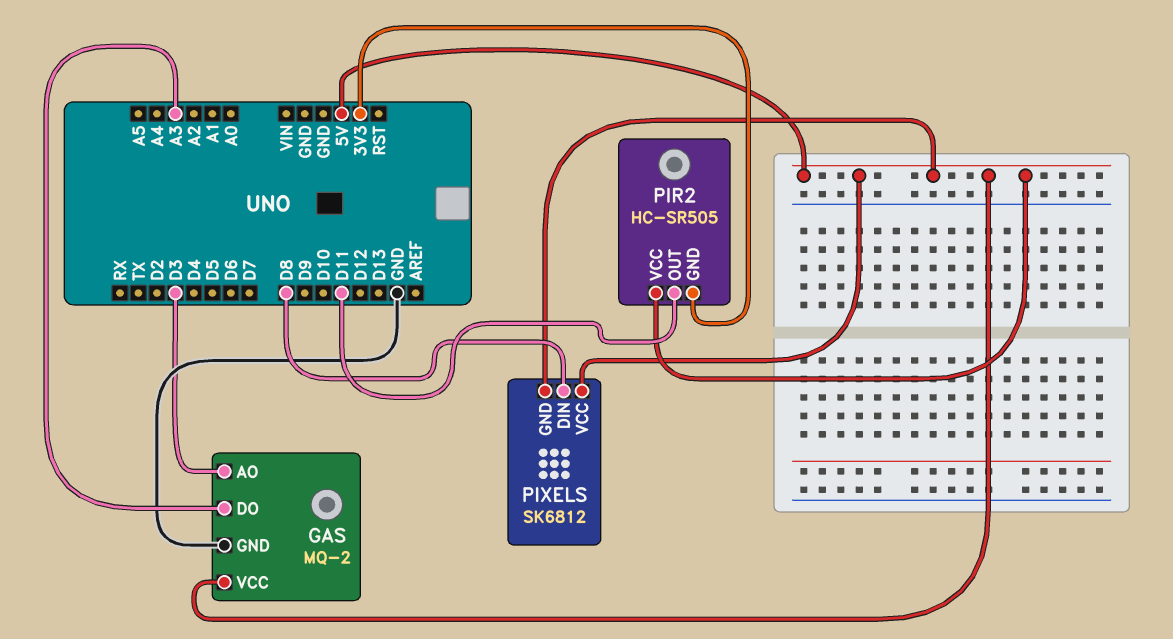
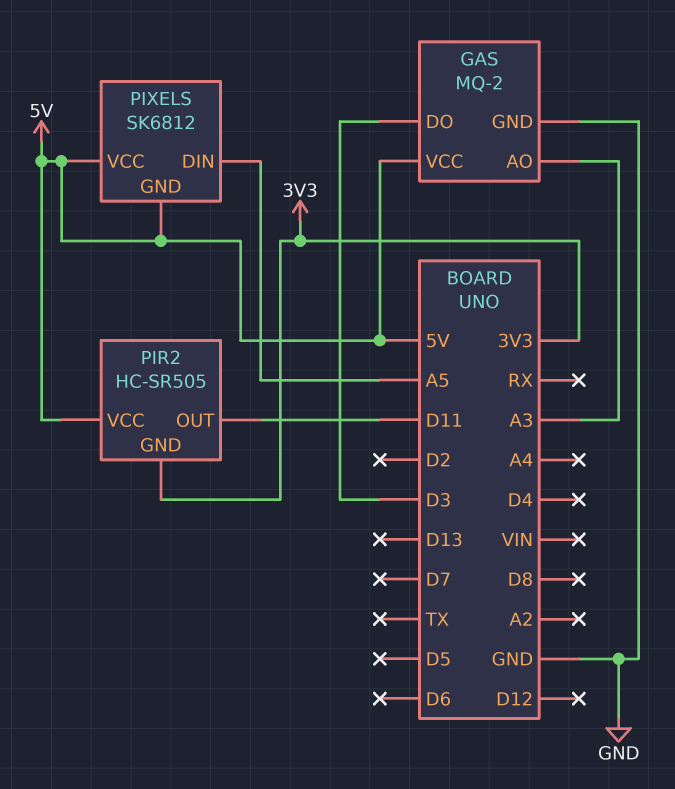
GAS pin AO: D3 -> A3
GAS pin DO: A3 -> D3
PIXELS pin DIN: D8 -> A5

